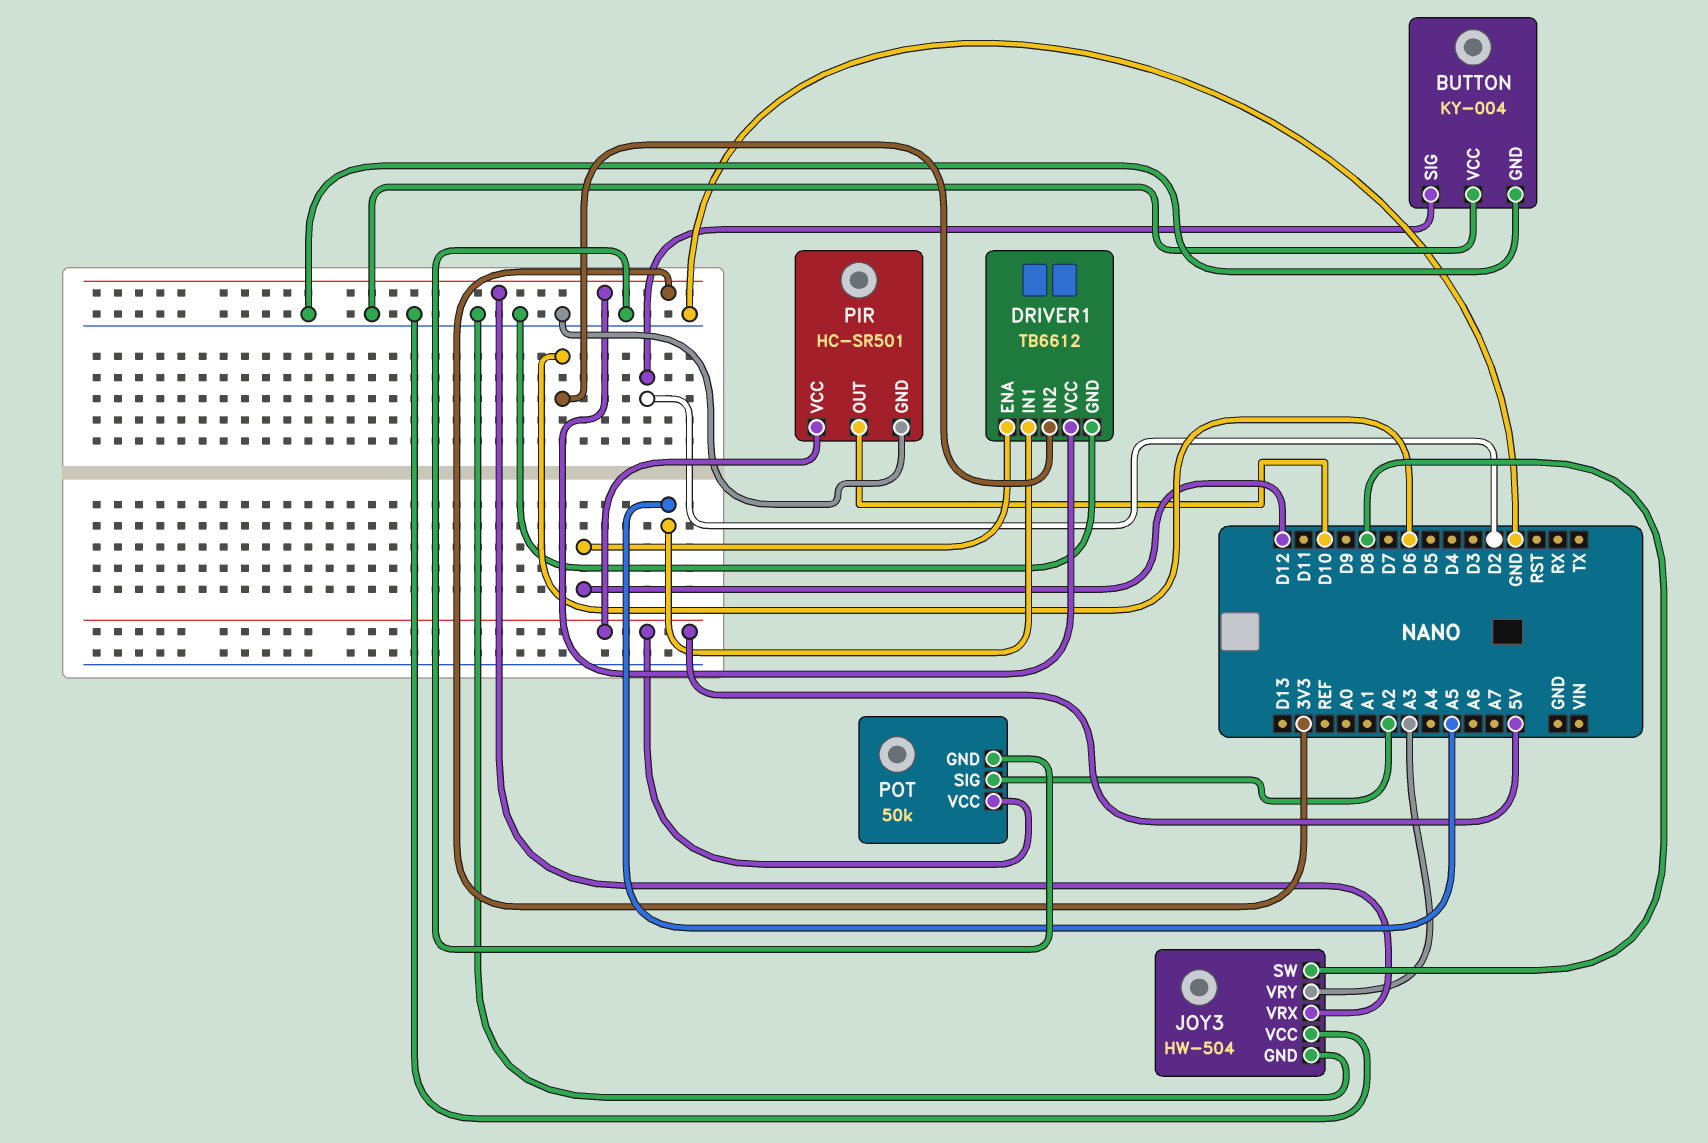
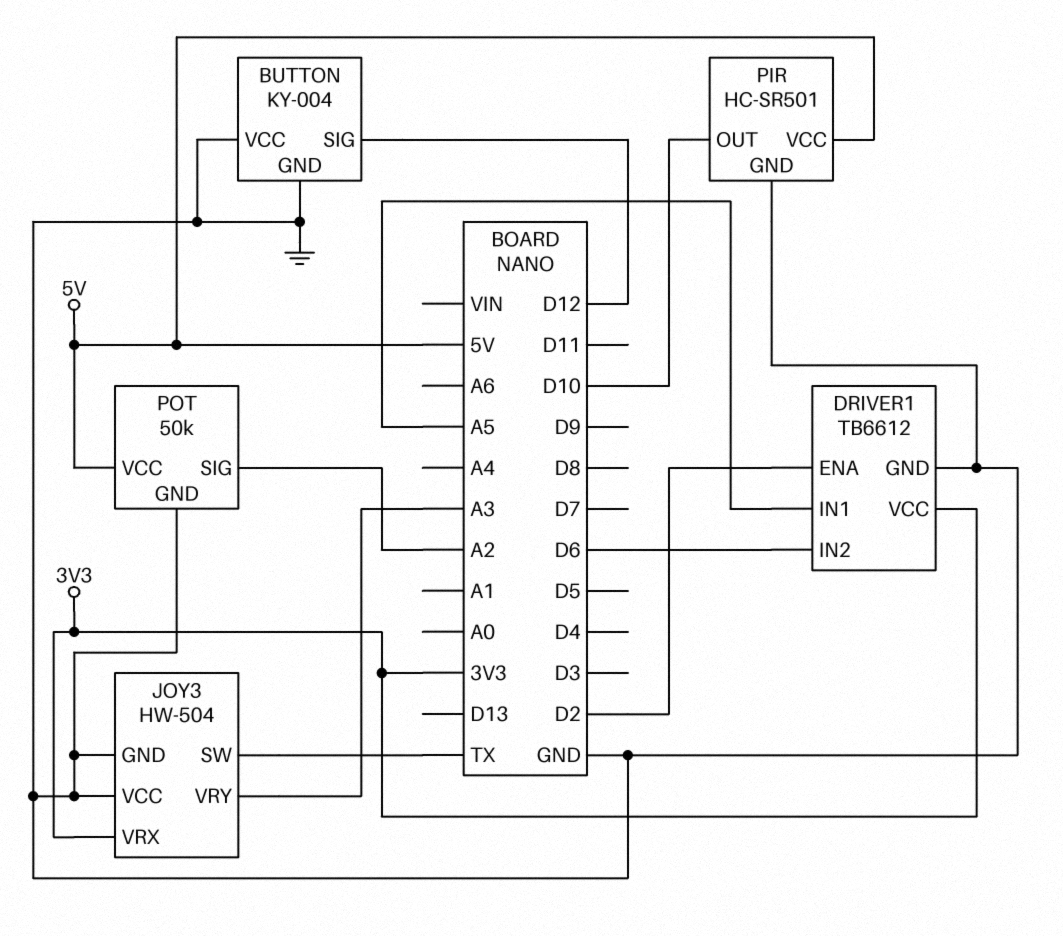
BUTTON pin SIG: D2 -> D12
DRIVER1 pin ENA: D12 -> D2
JOY3 pin SW: D8 -> TX

